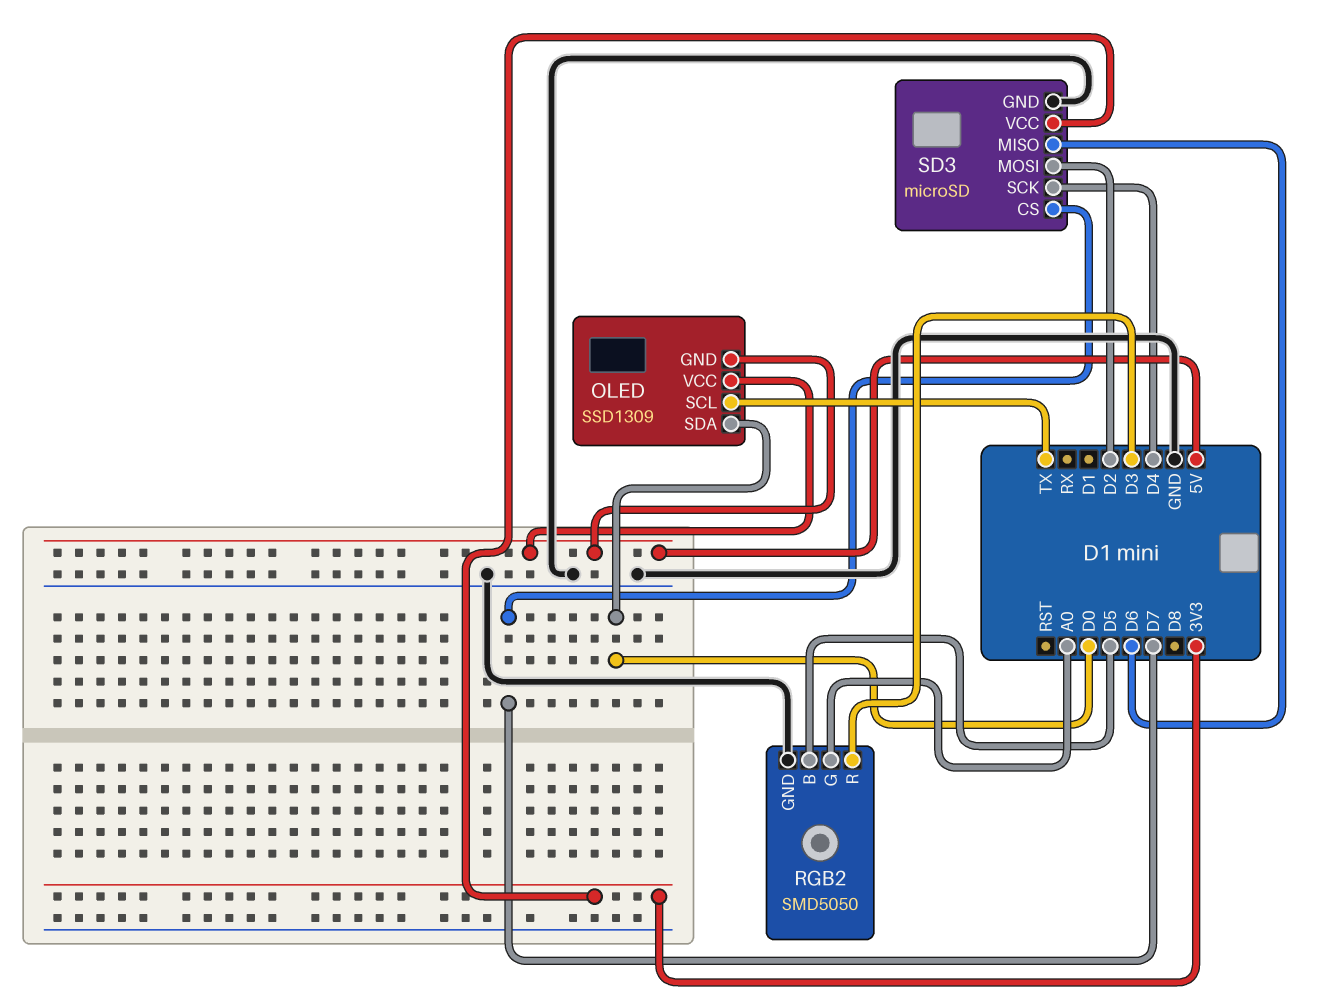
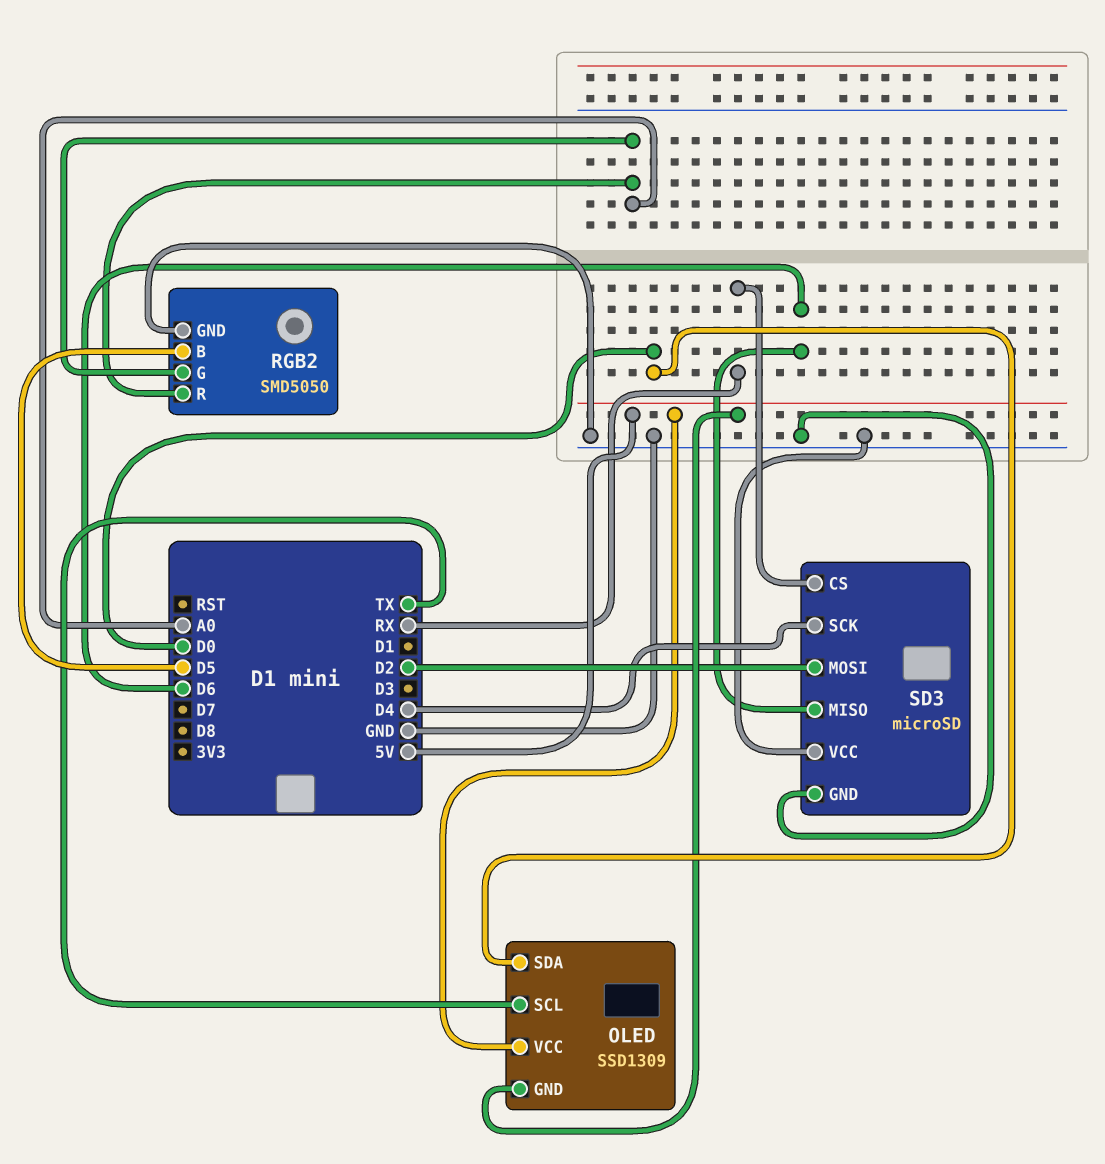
RGB2 pin R: D3 -> A0
SD3 pin CS: D7 -> RX
SD3 pin VCC: 3V3 -> GND

